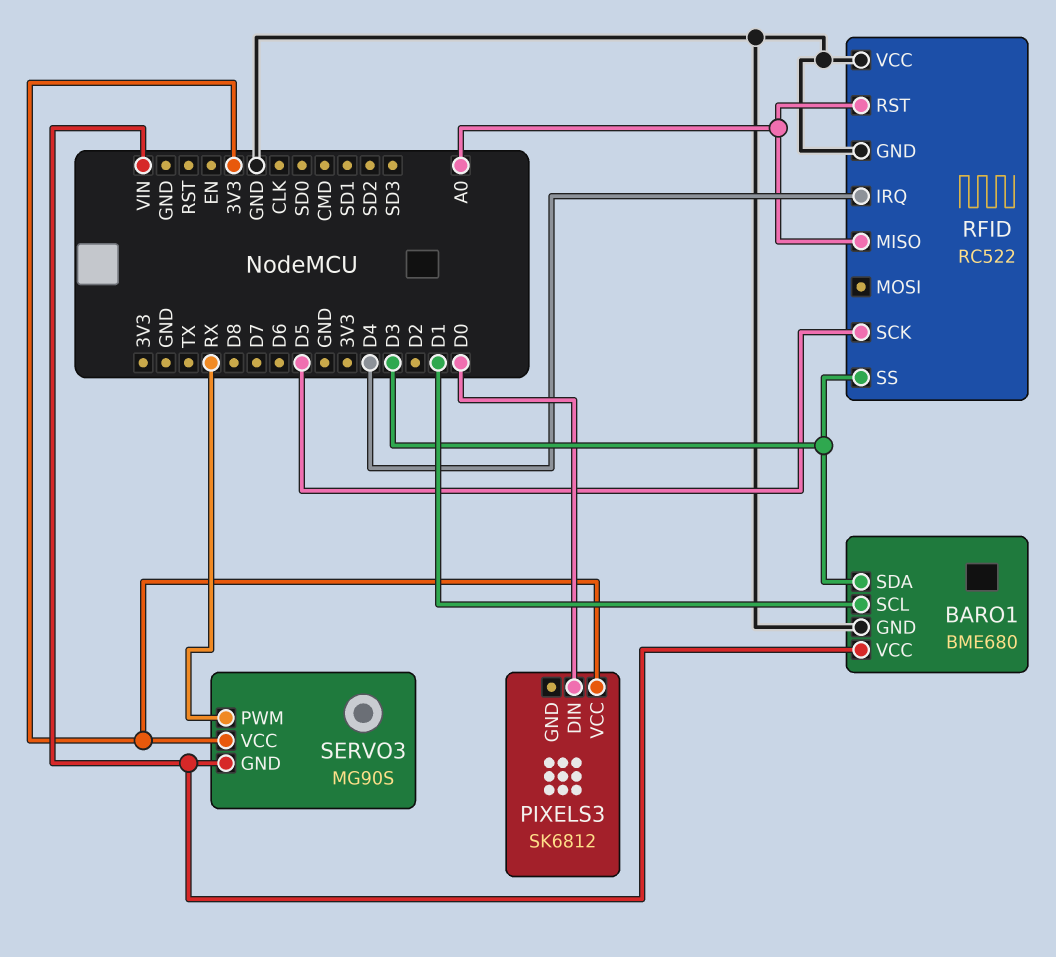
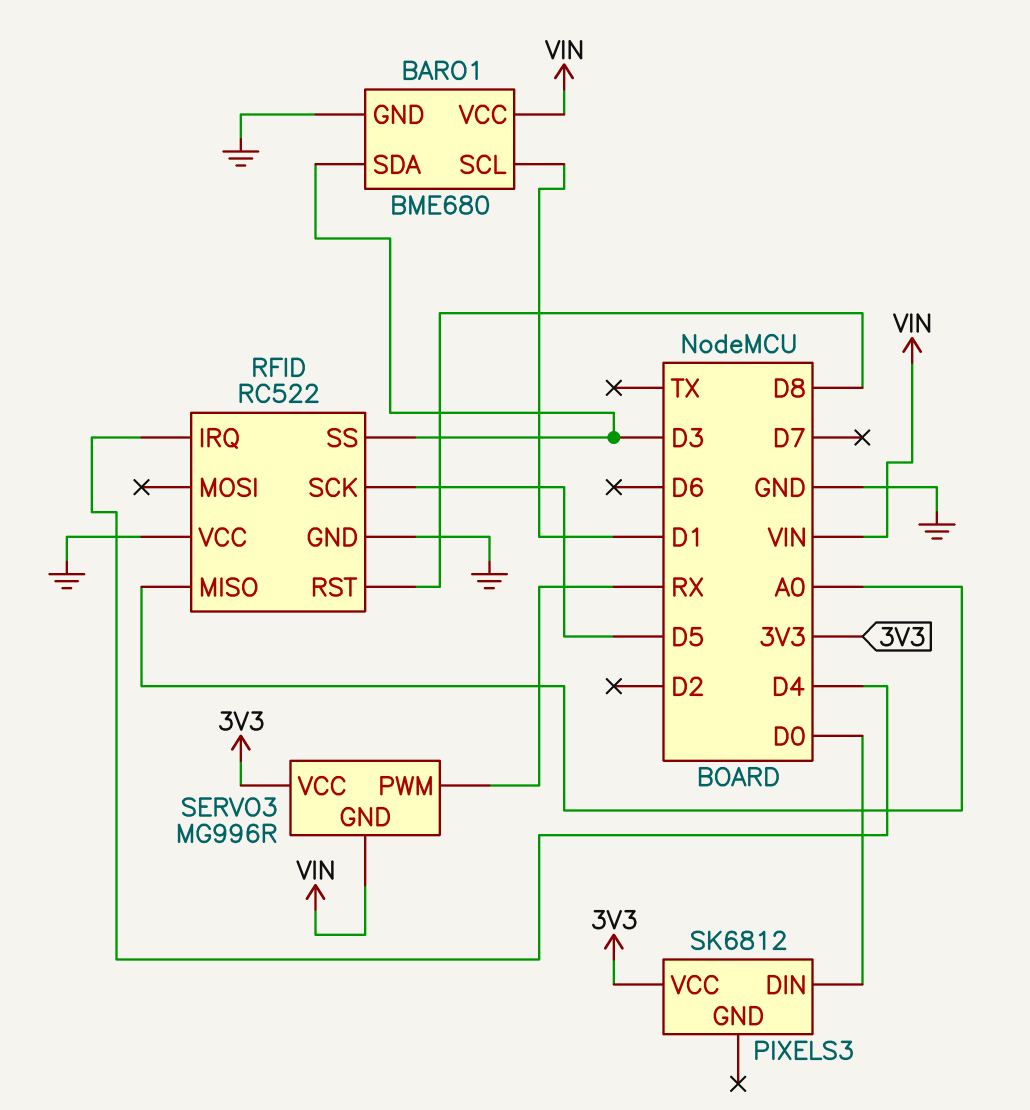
RFID pin RST: A0 -> D8
SERVO3: MG90S -> MG996R

